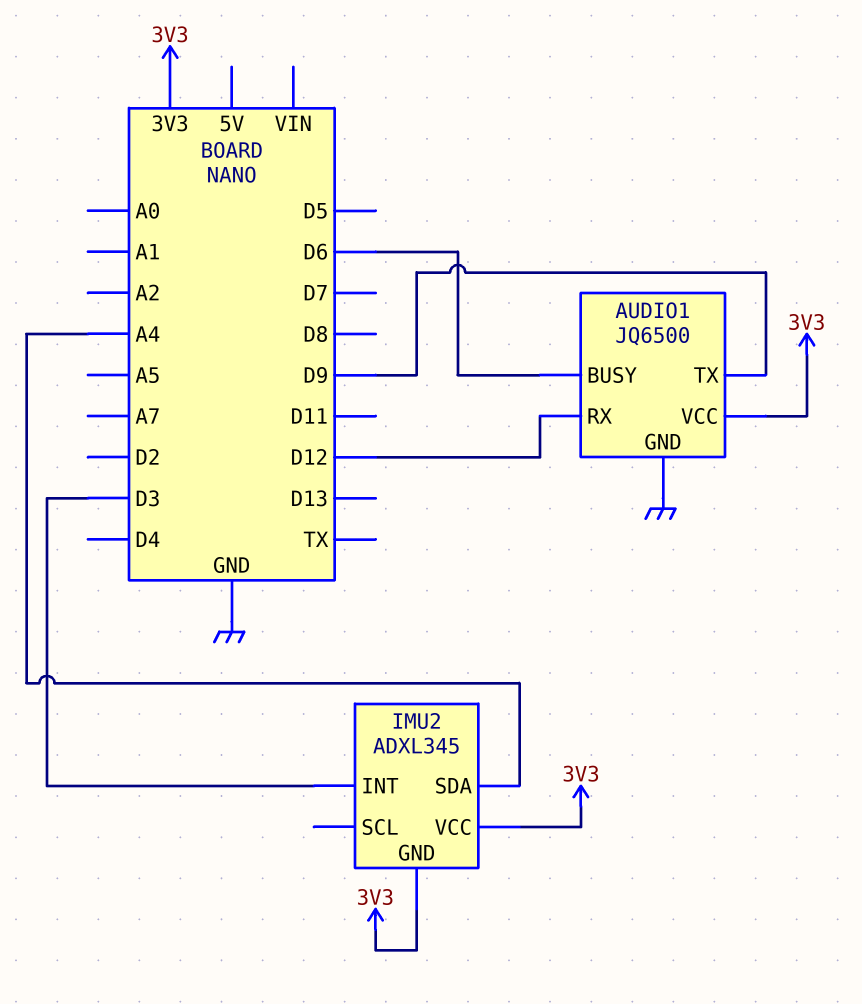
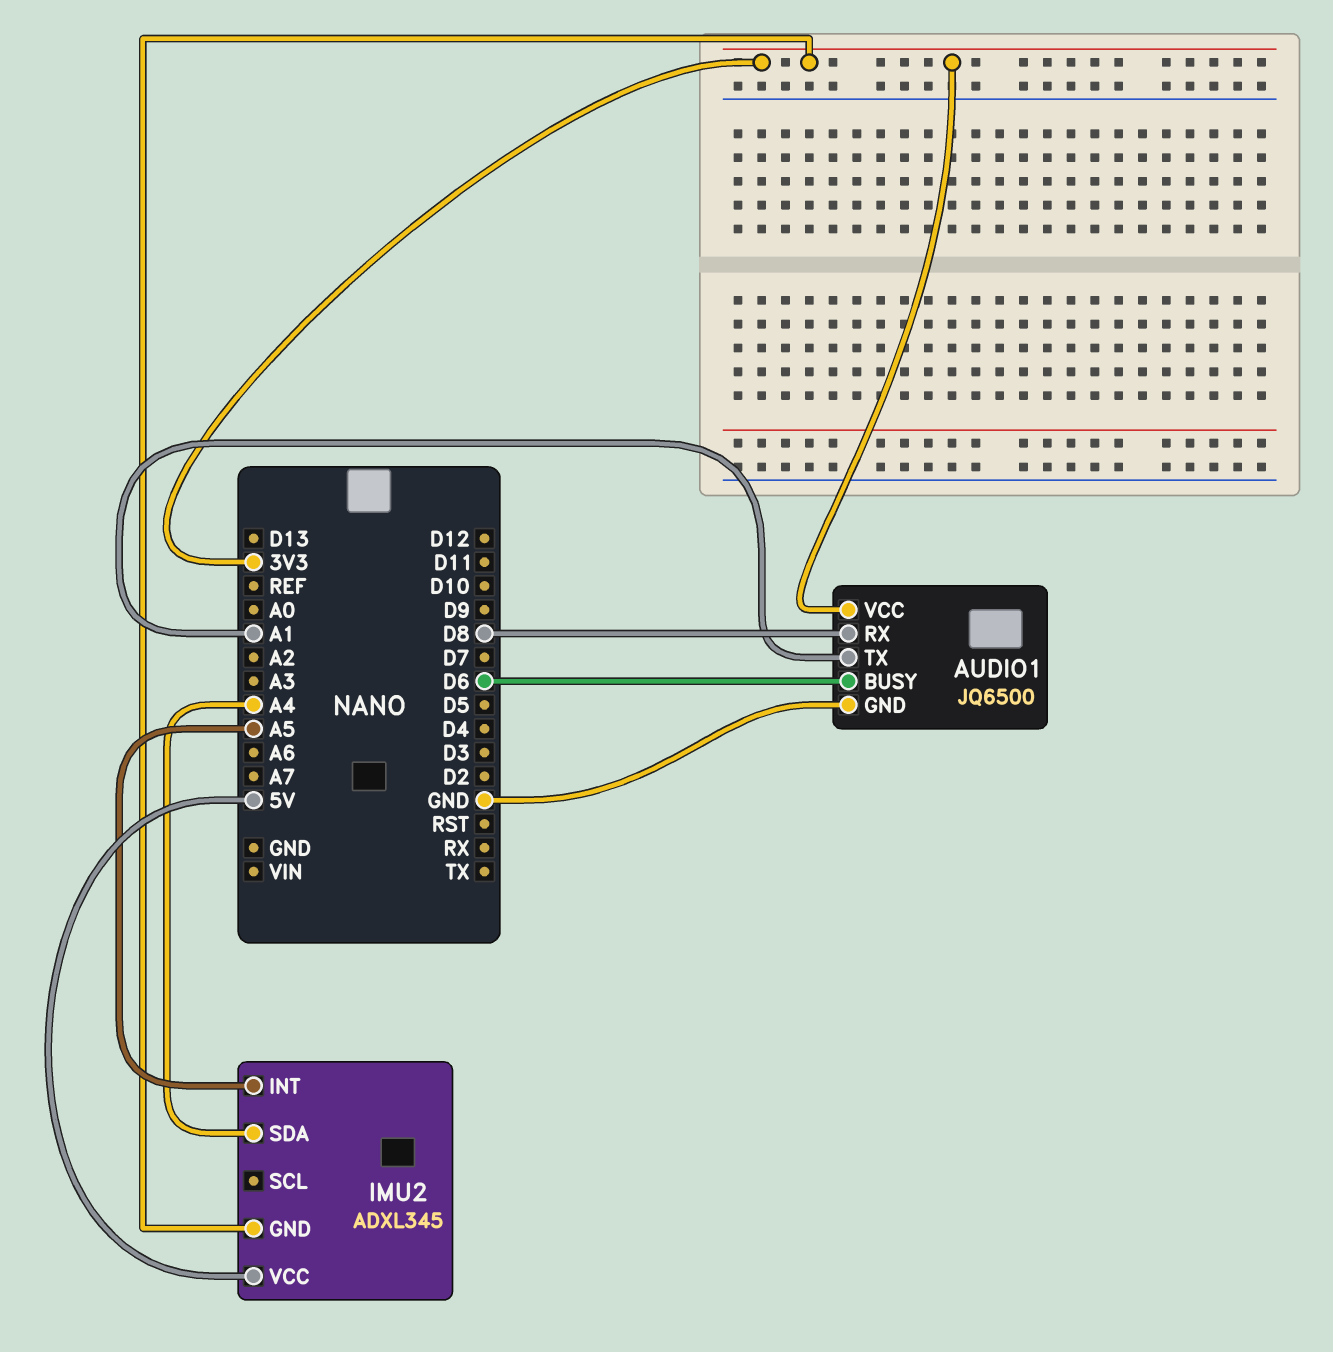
AUDIO1 pin RX: D12 -> D8
AUDIO1 pin TX: D9 -> A1
IMU2 pin INT: D3 -> A5
IMU2 pin VCC: 3V3 -> 5V

